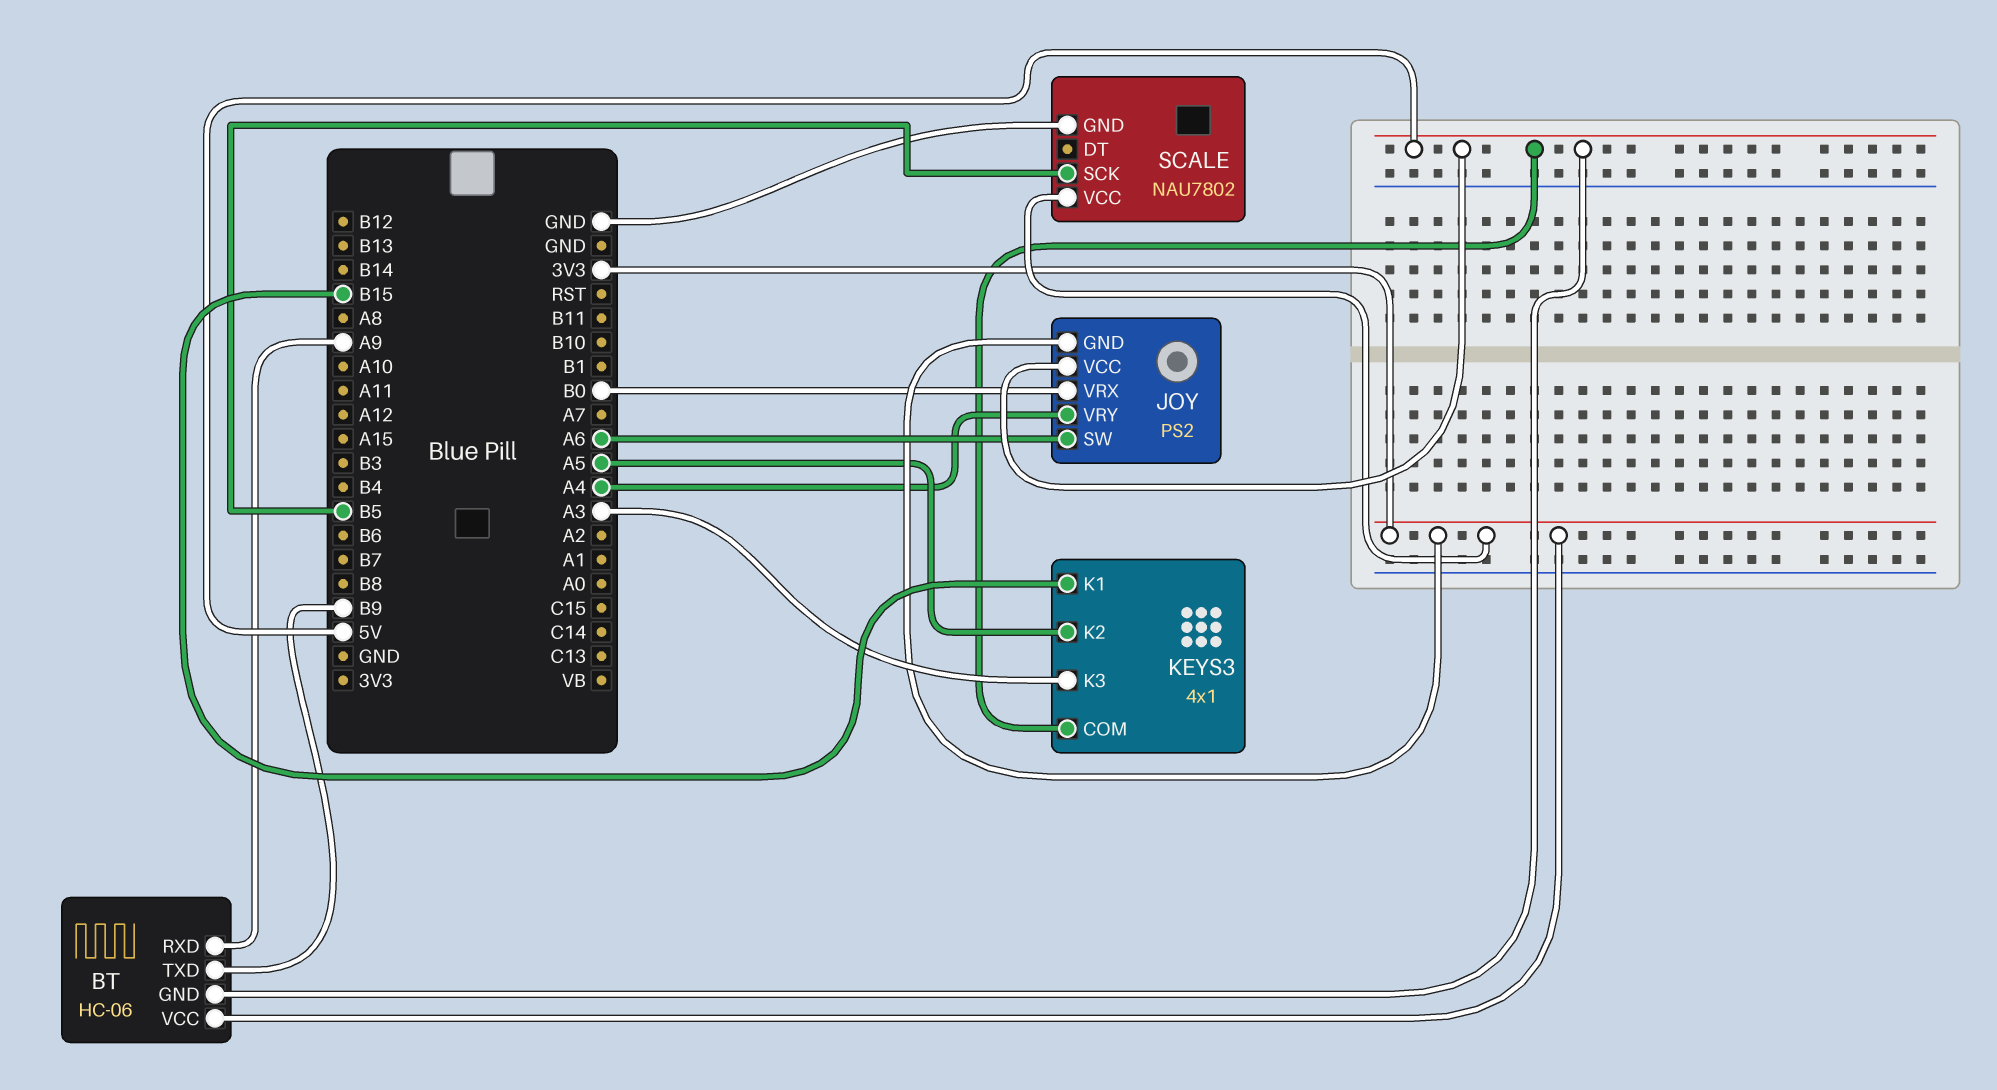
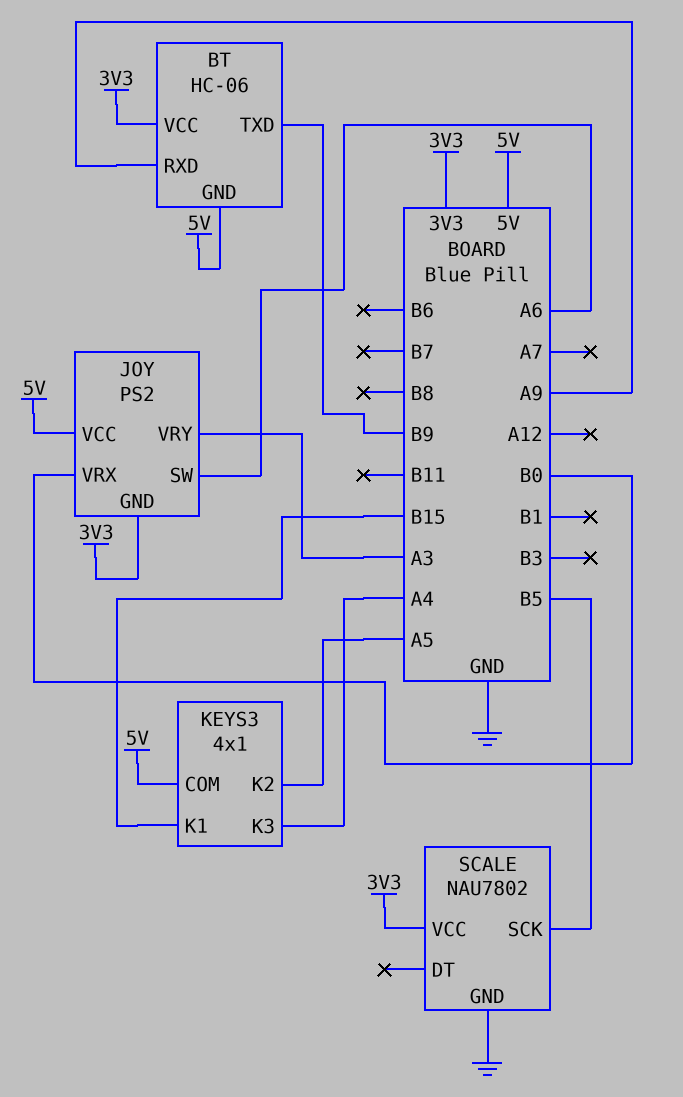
JOY pin VRY: A4 -> A3
KEYS3 pin K3: A3 -> A4

